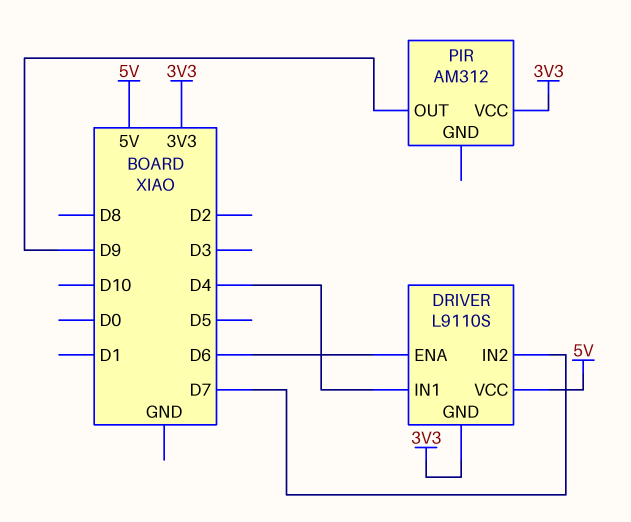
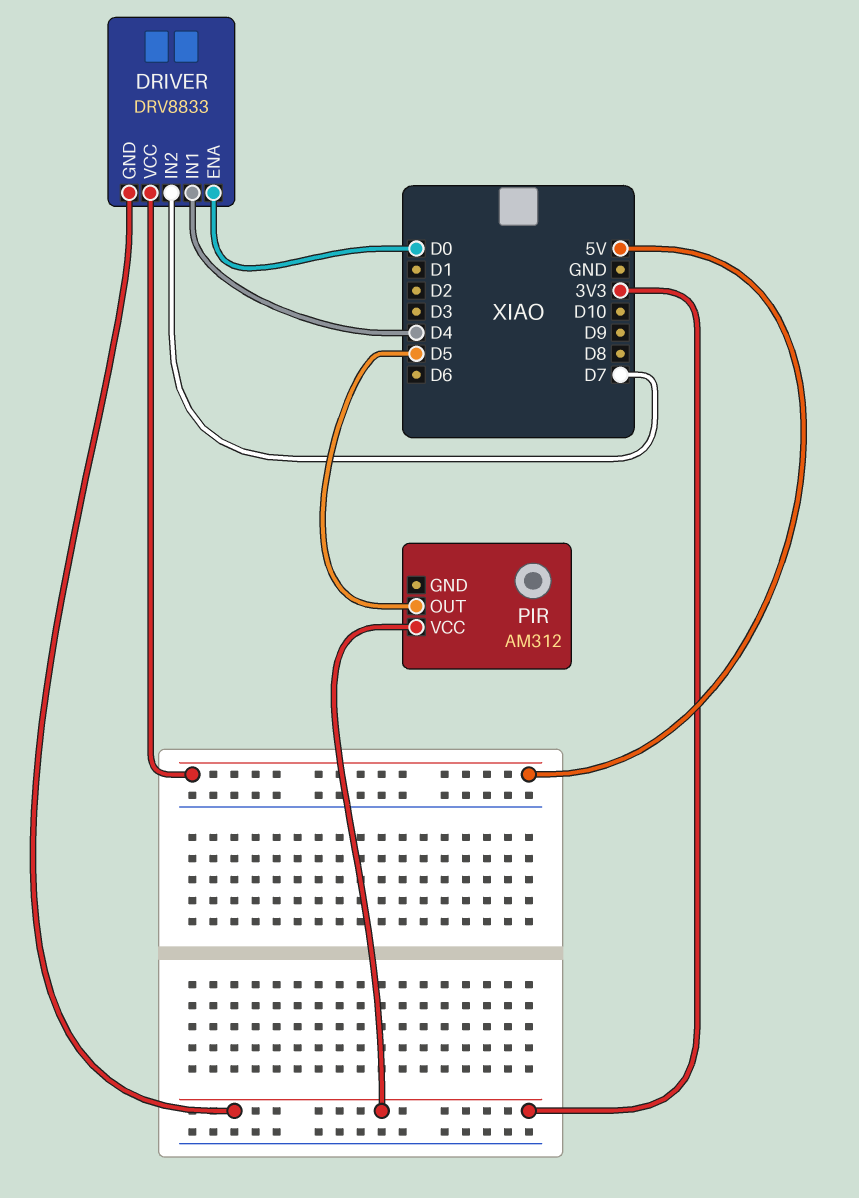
DRIVER: L9110S -> DRV8833
DRIVER pin ENA: D6 -> D0
PIR pin OUT: D9 -> D5

